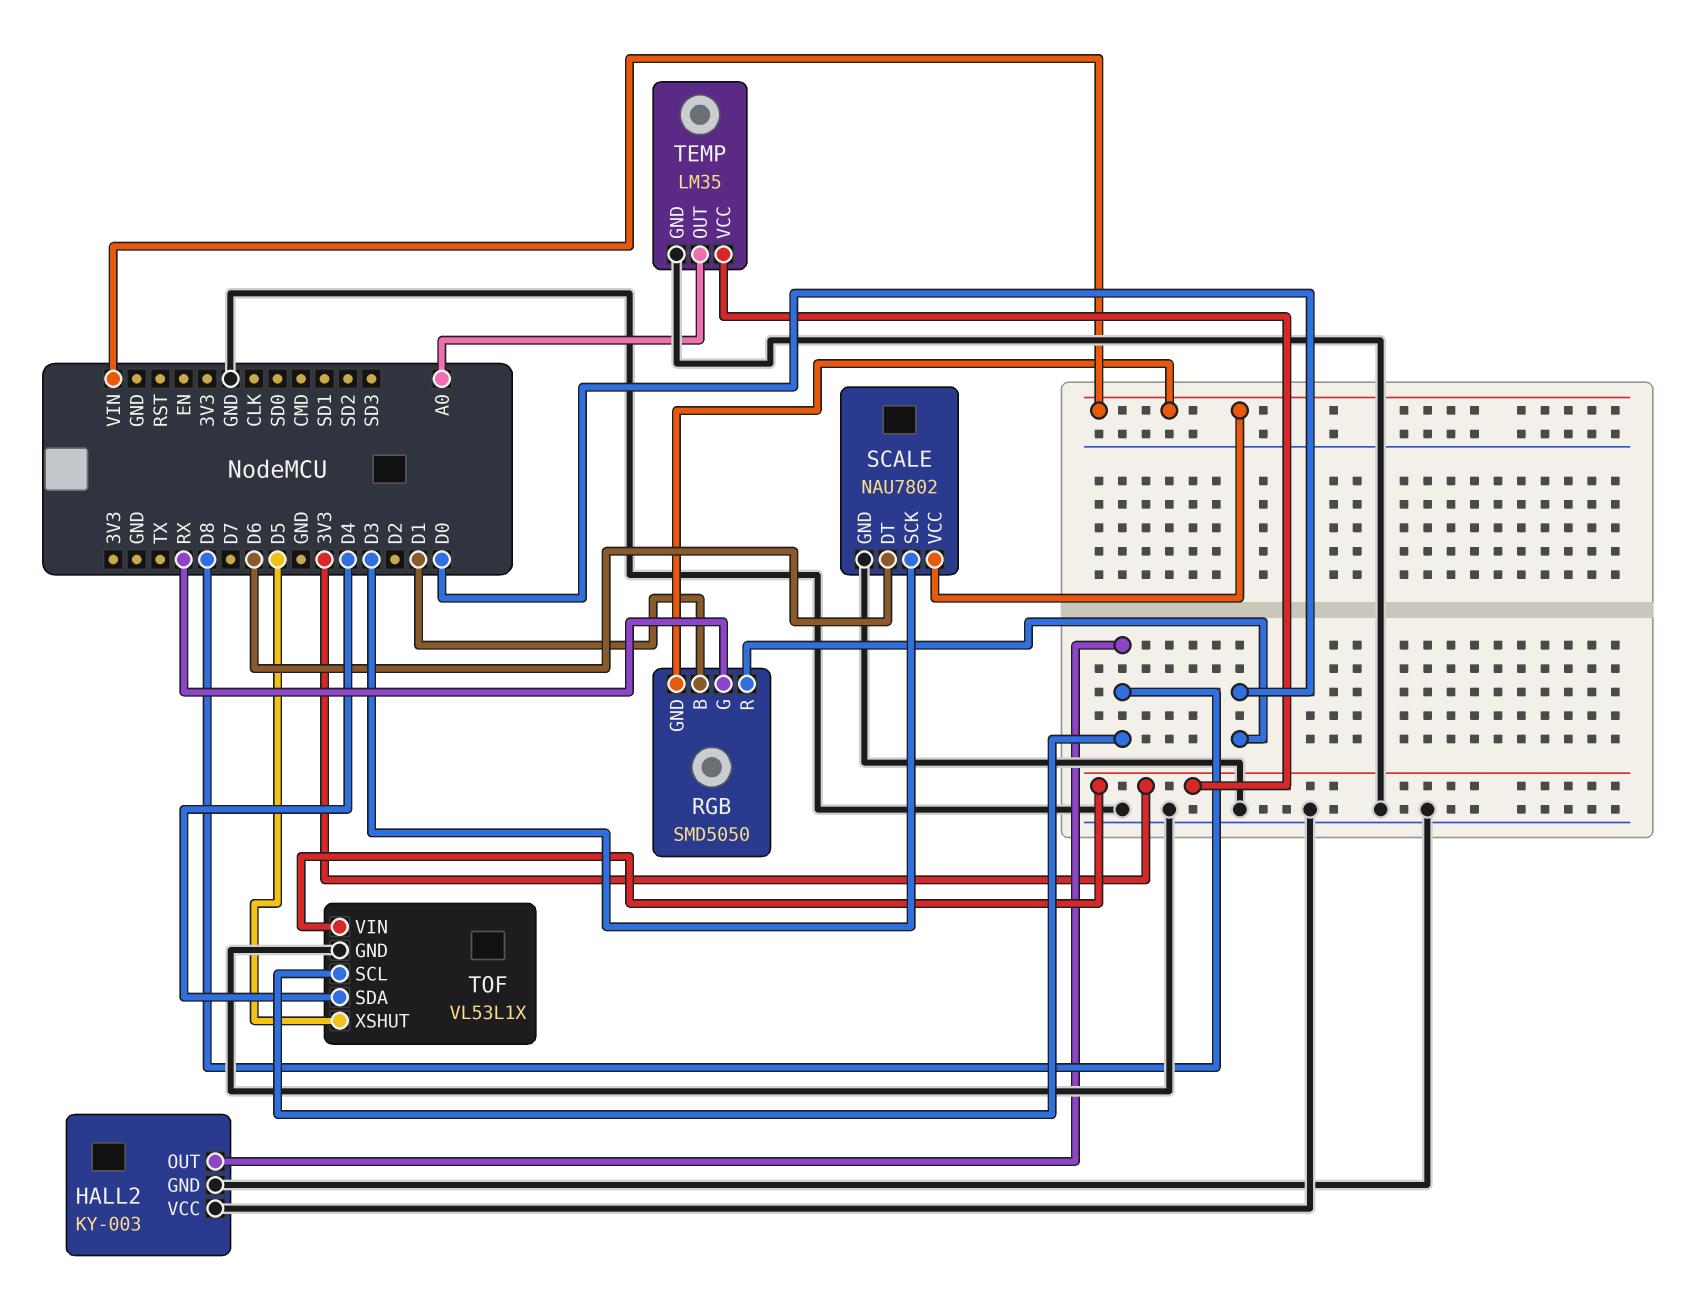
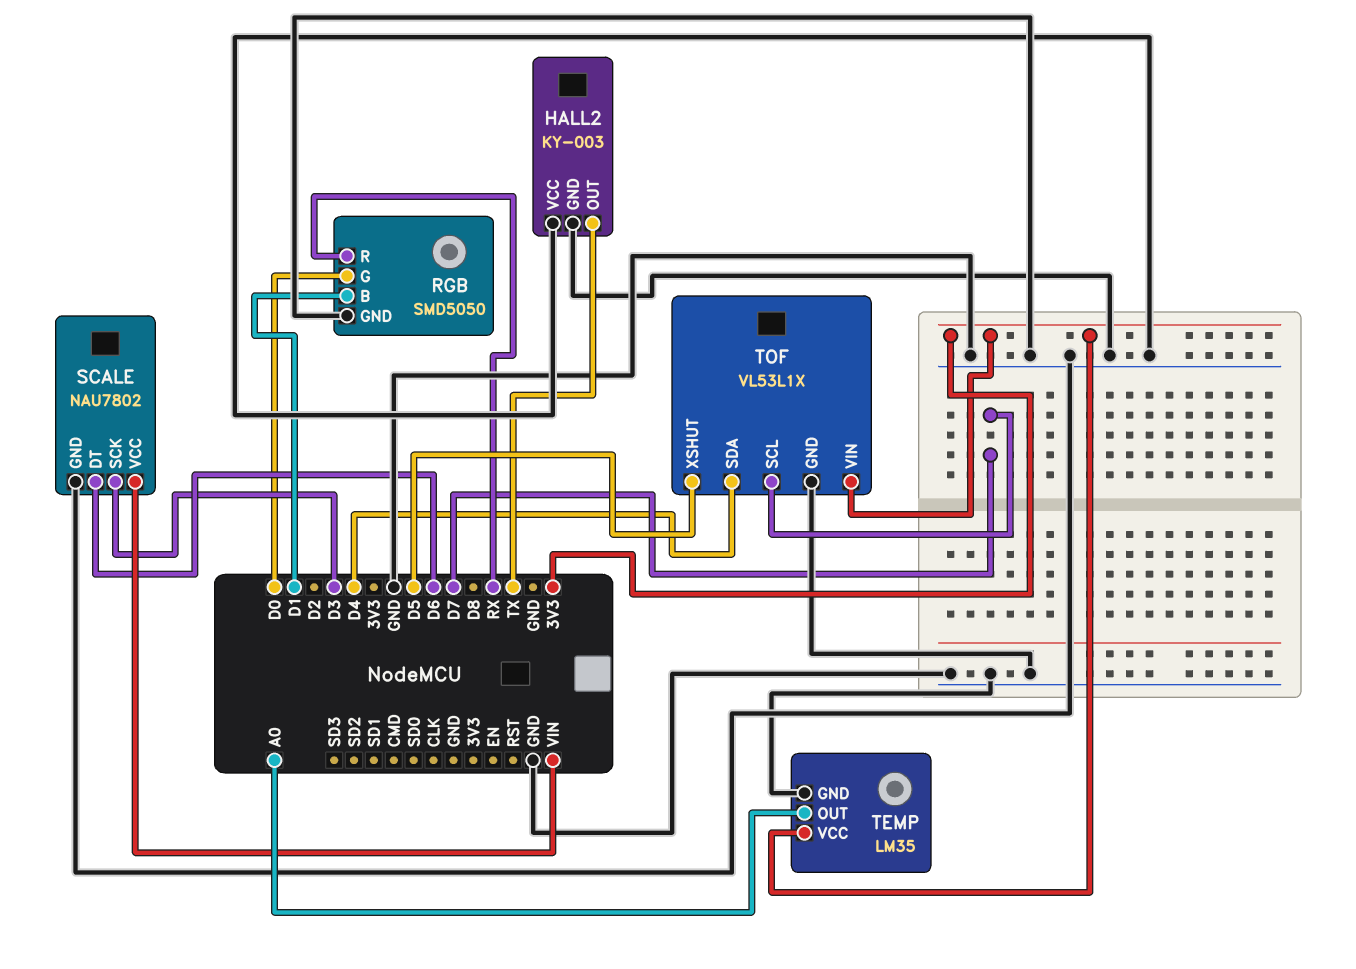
HALL2 pin OUT: D8 -> TX
RGB pin G: RX -> D0
RGB pin GND: VIN -> GND
RGB pin R: D0 -> RX
TOF pin SCL: D8 -> D7

